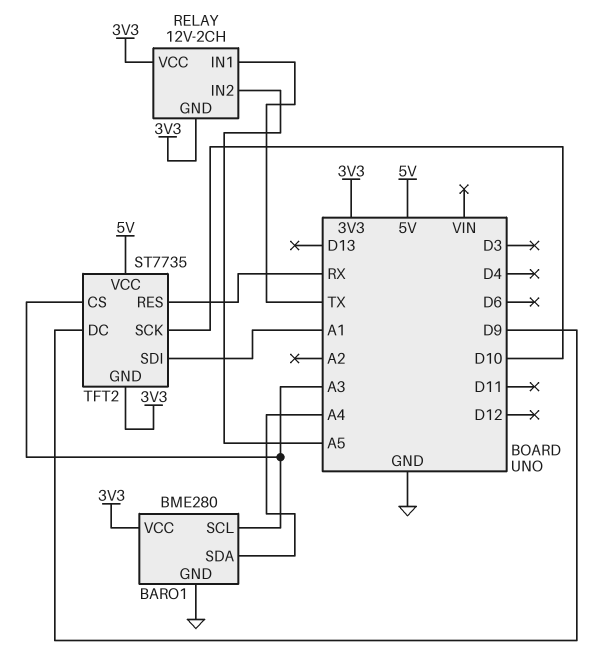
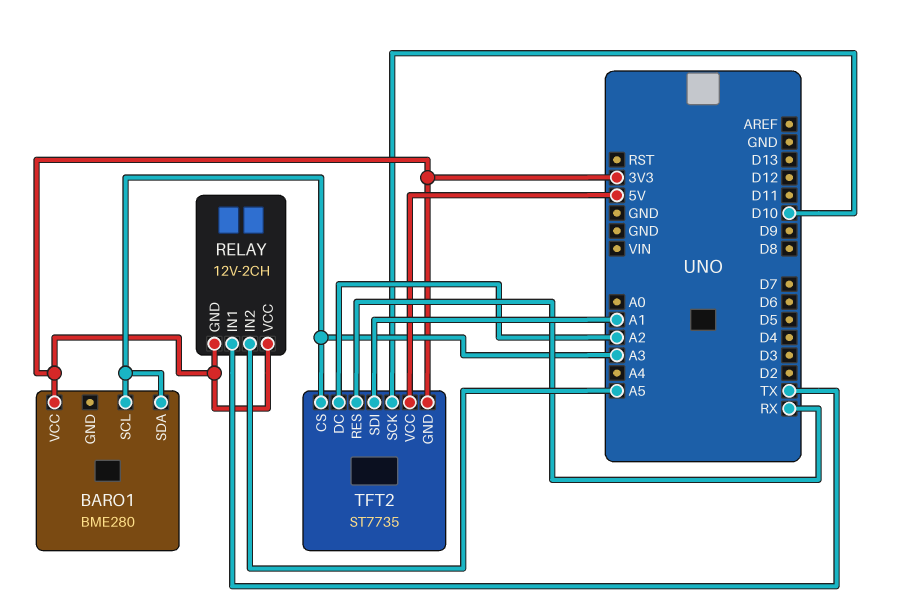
BARO1 pin GND: GND -> none
BARO1 pin SDA: A4 -> A3
TFT2 pin DC: D9 -> A2

